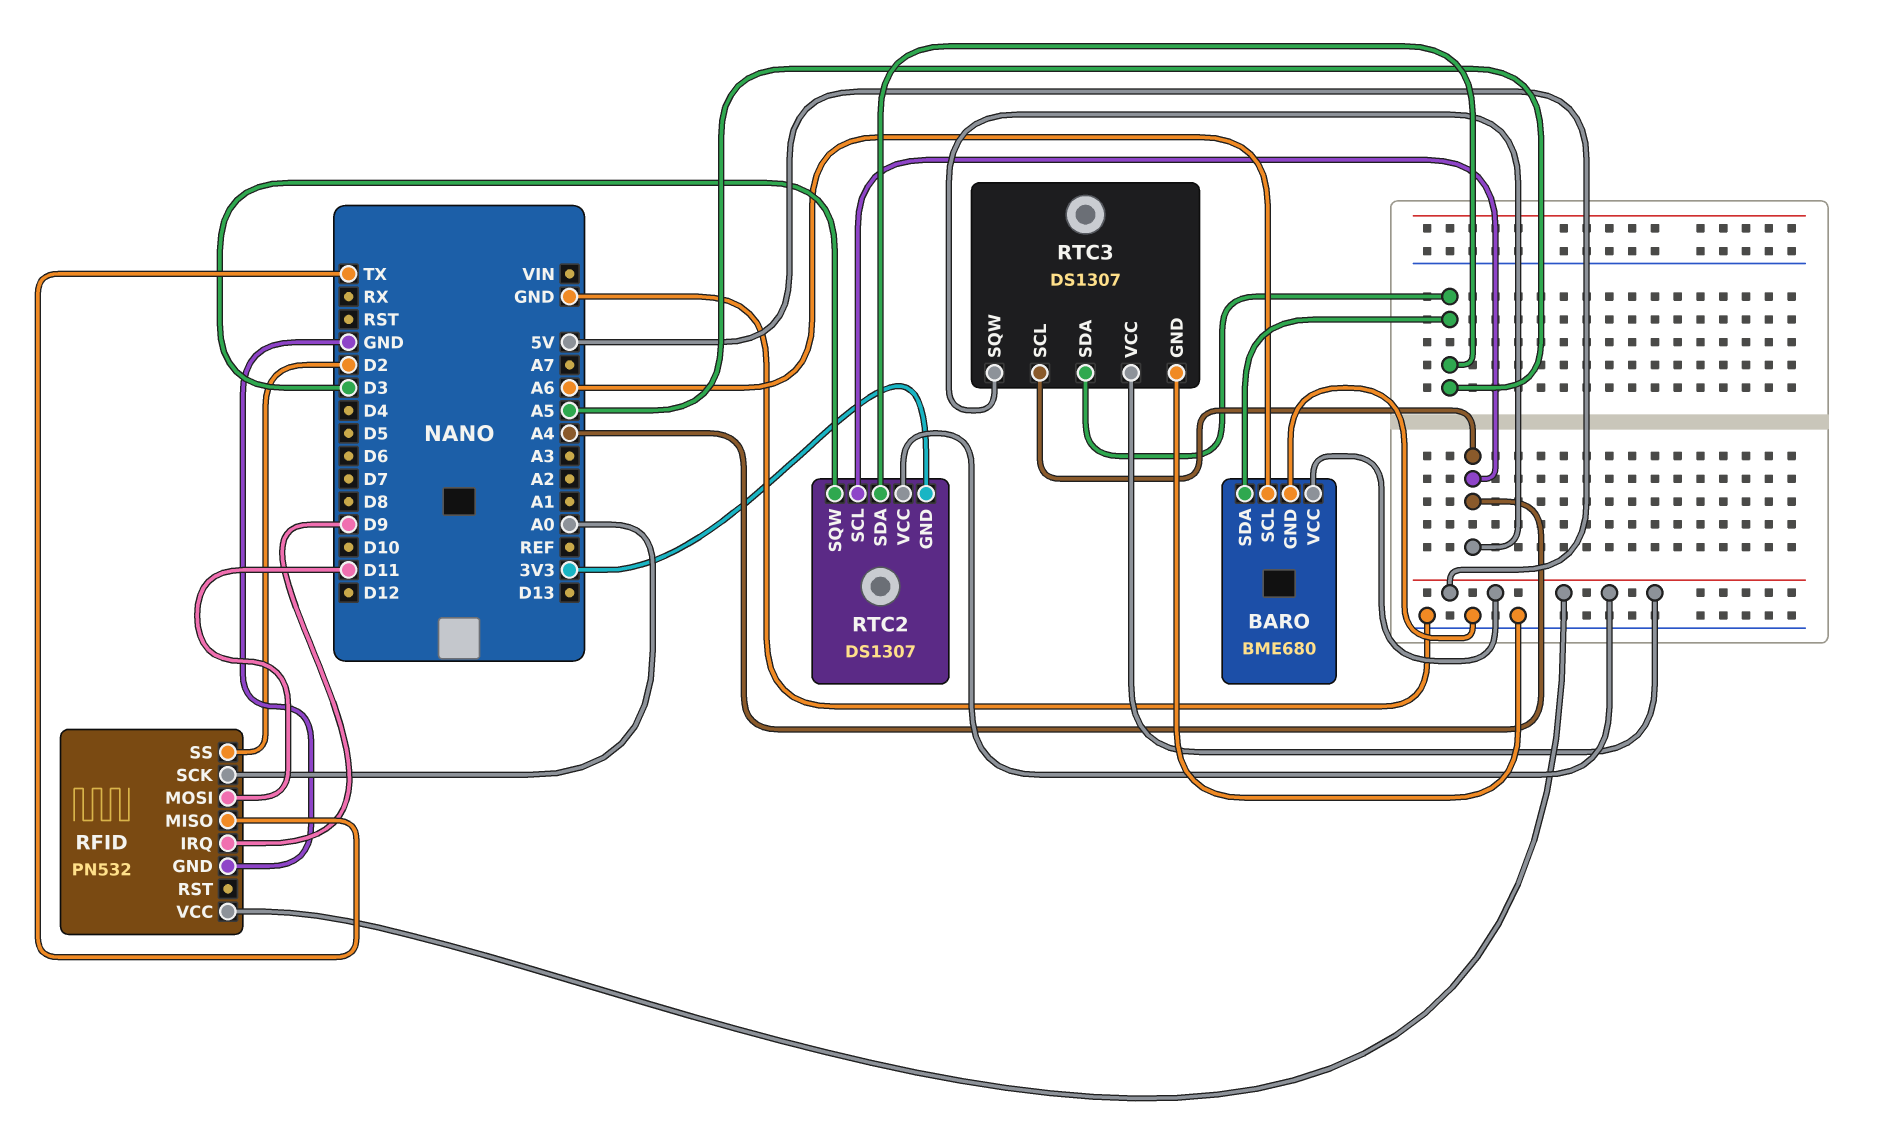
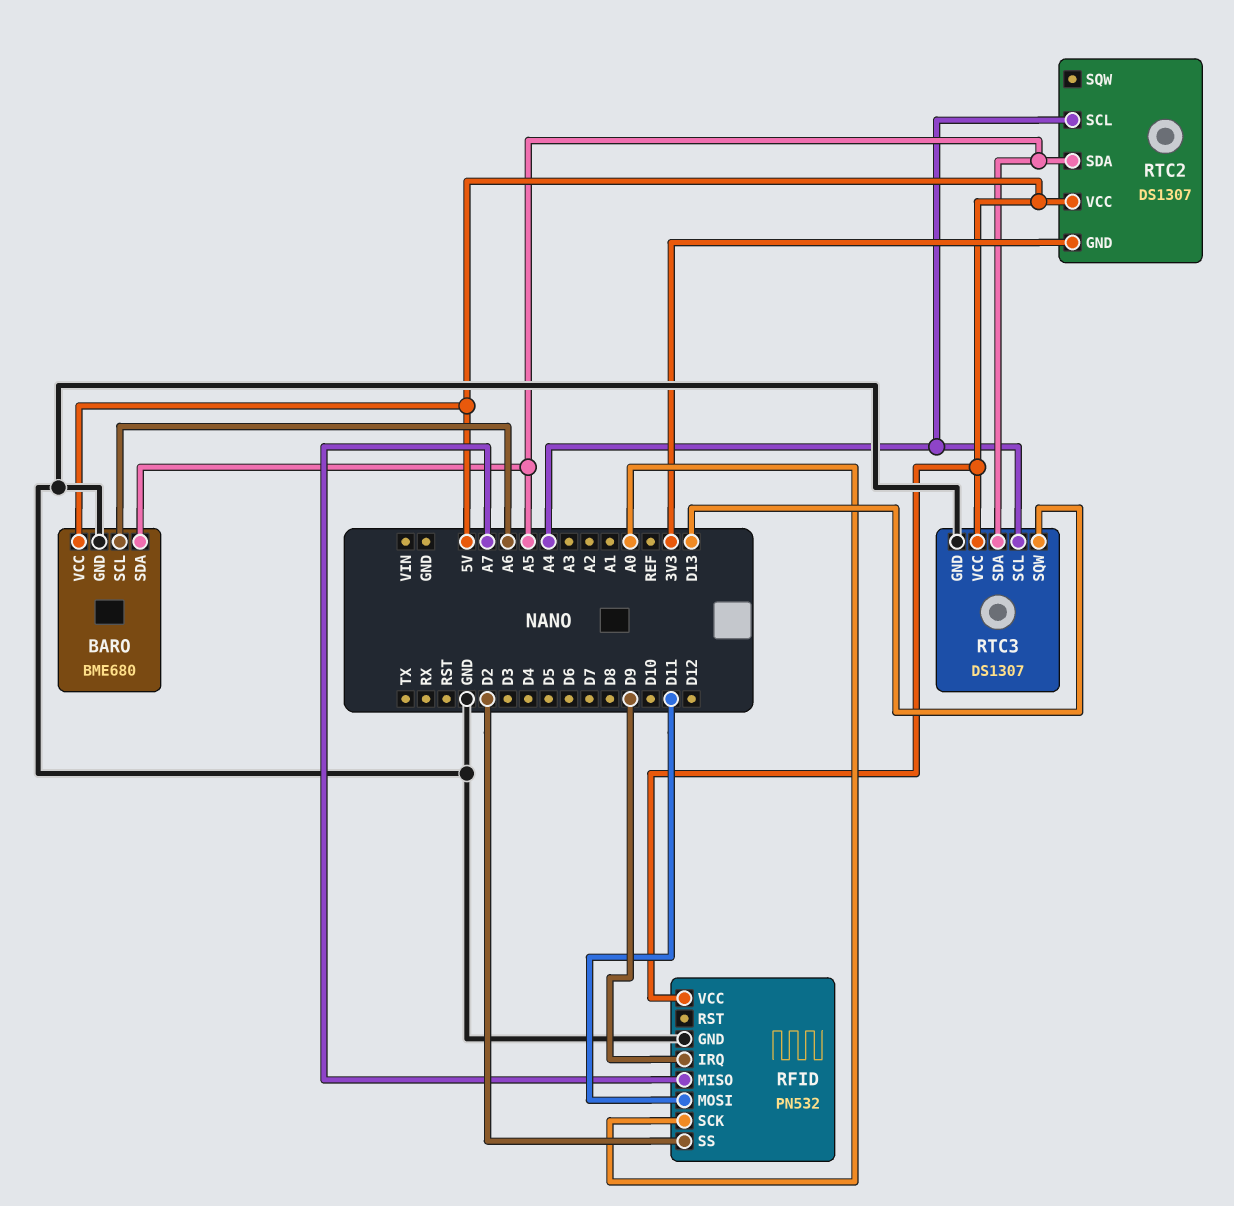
RFID pin MISO: TX -> A7
RTC2 pin SQW: D3 -> none
RTC3 pin SQW: A4 -> D13

